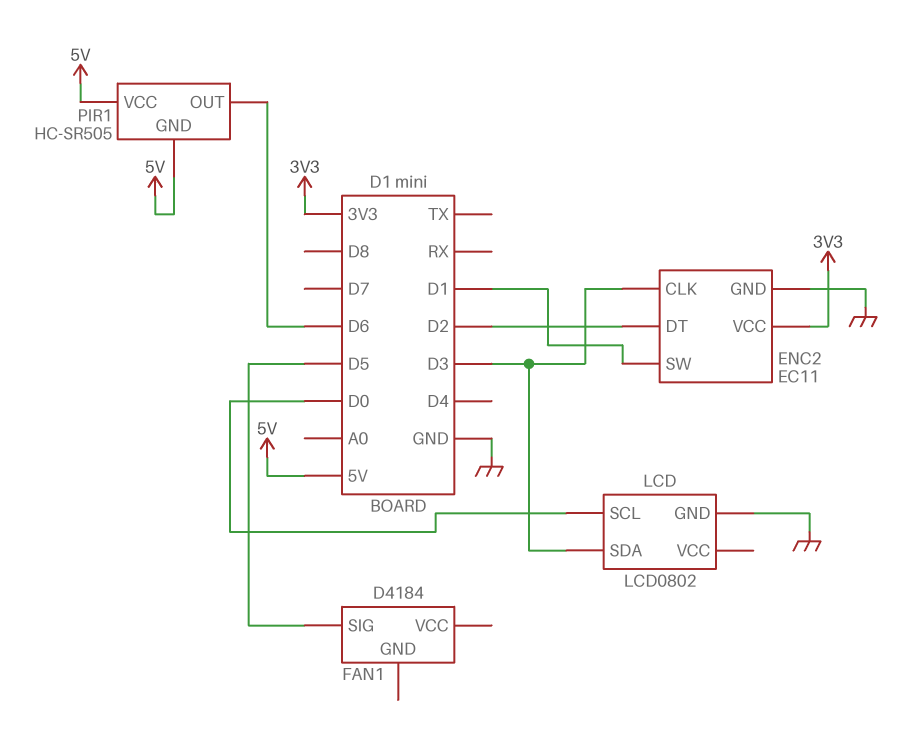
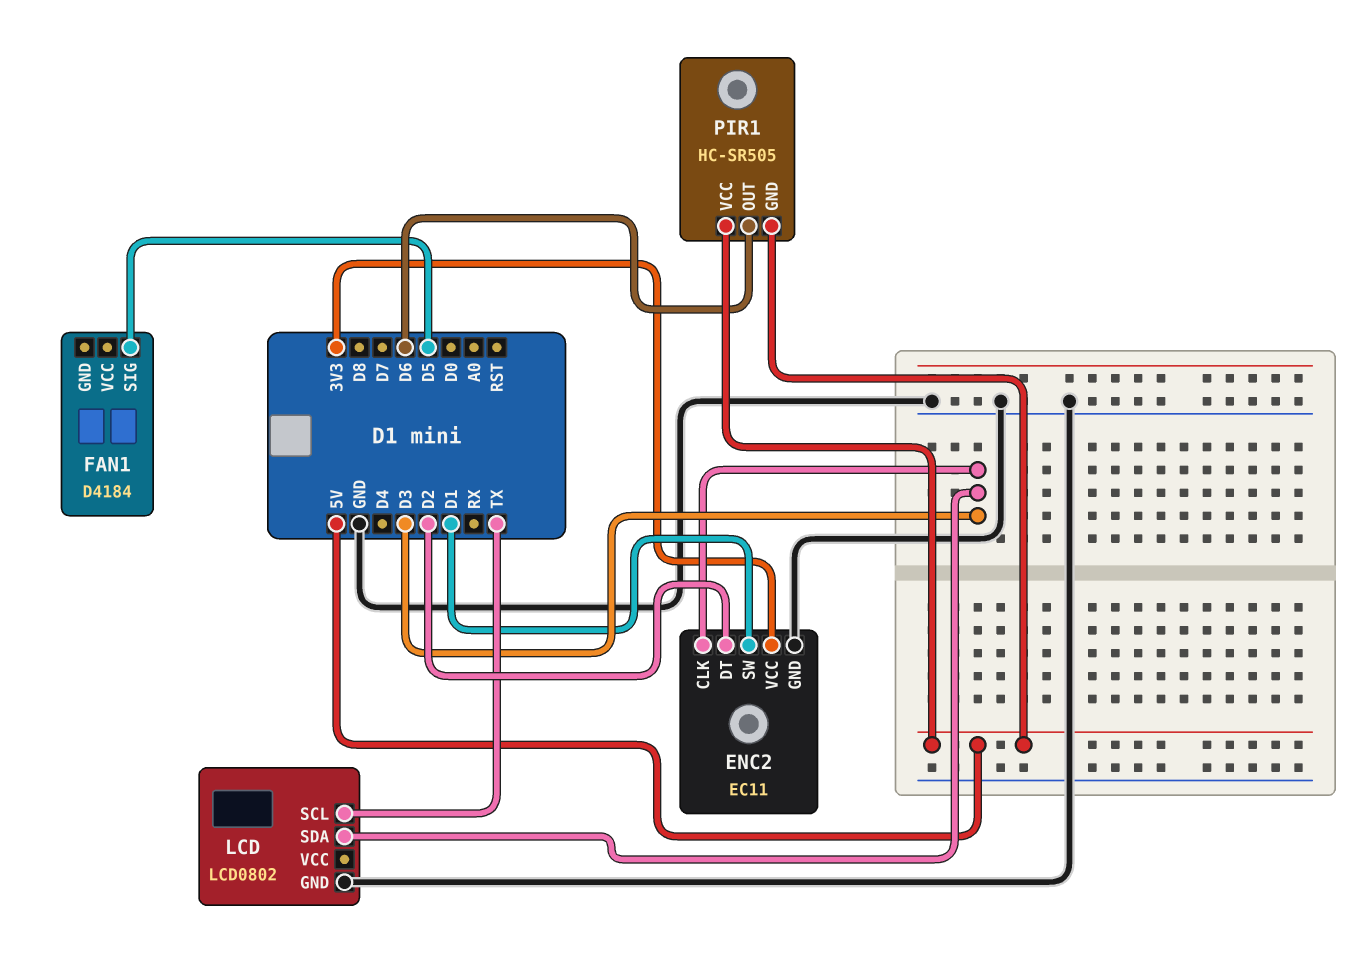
LCD pin SCL: D0 -> TX

